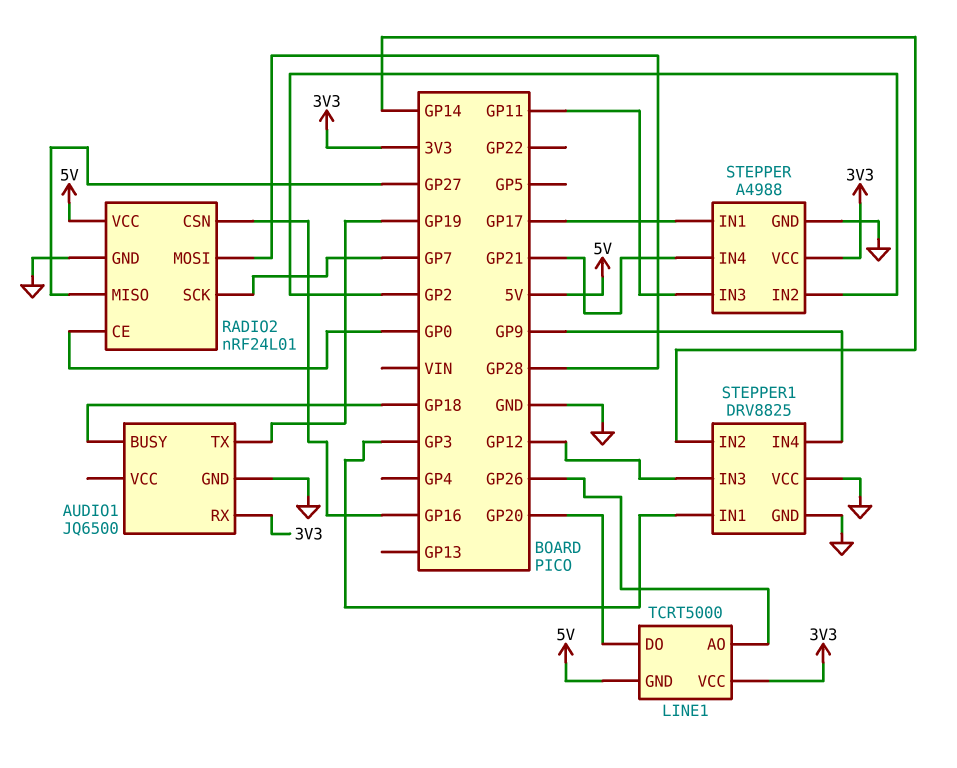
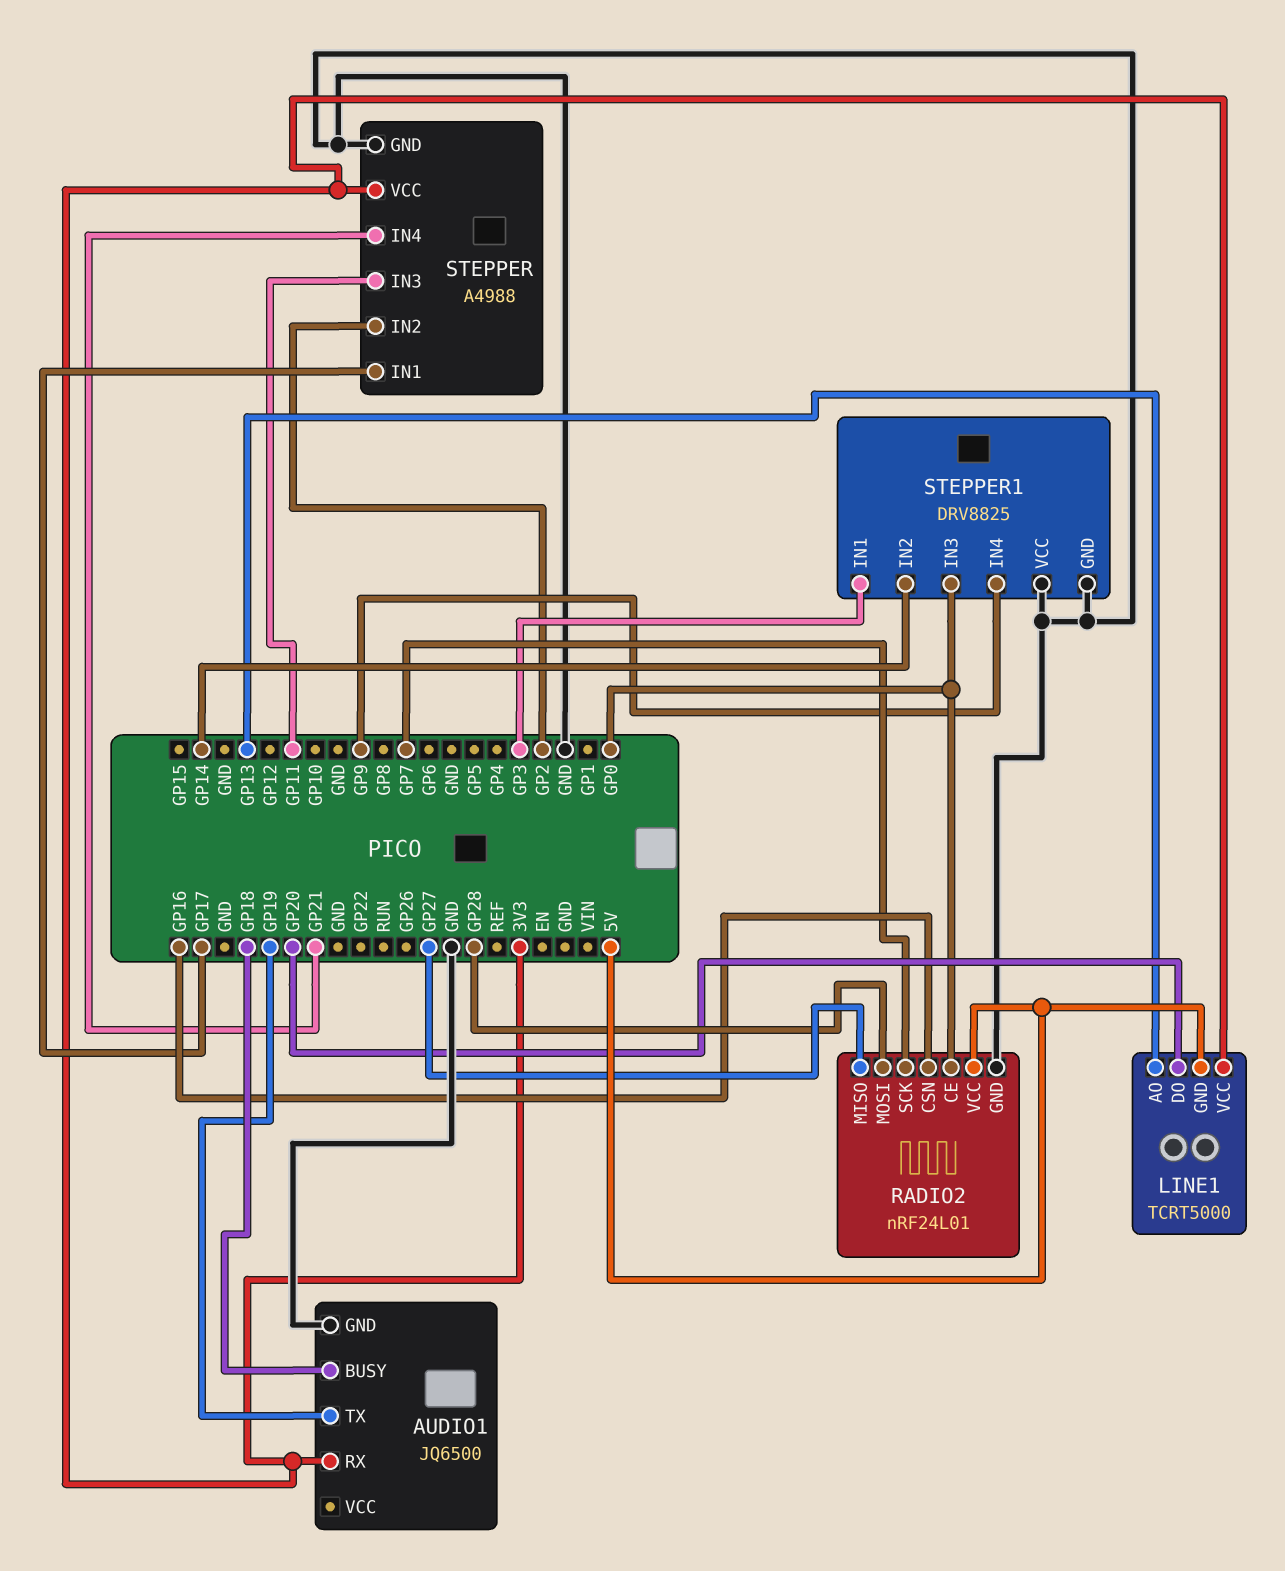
LINE1 pin AO: GP26 -> GP13
STEPPER1 pin IN3: GP12 -> GP0

